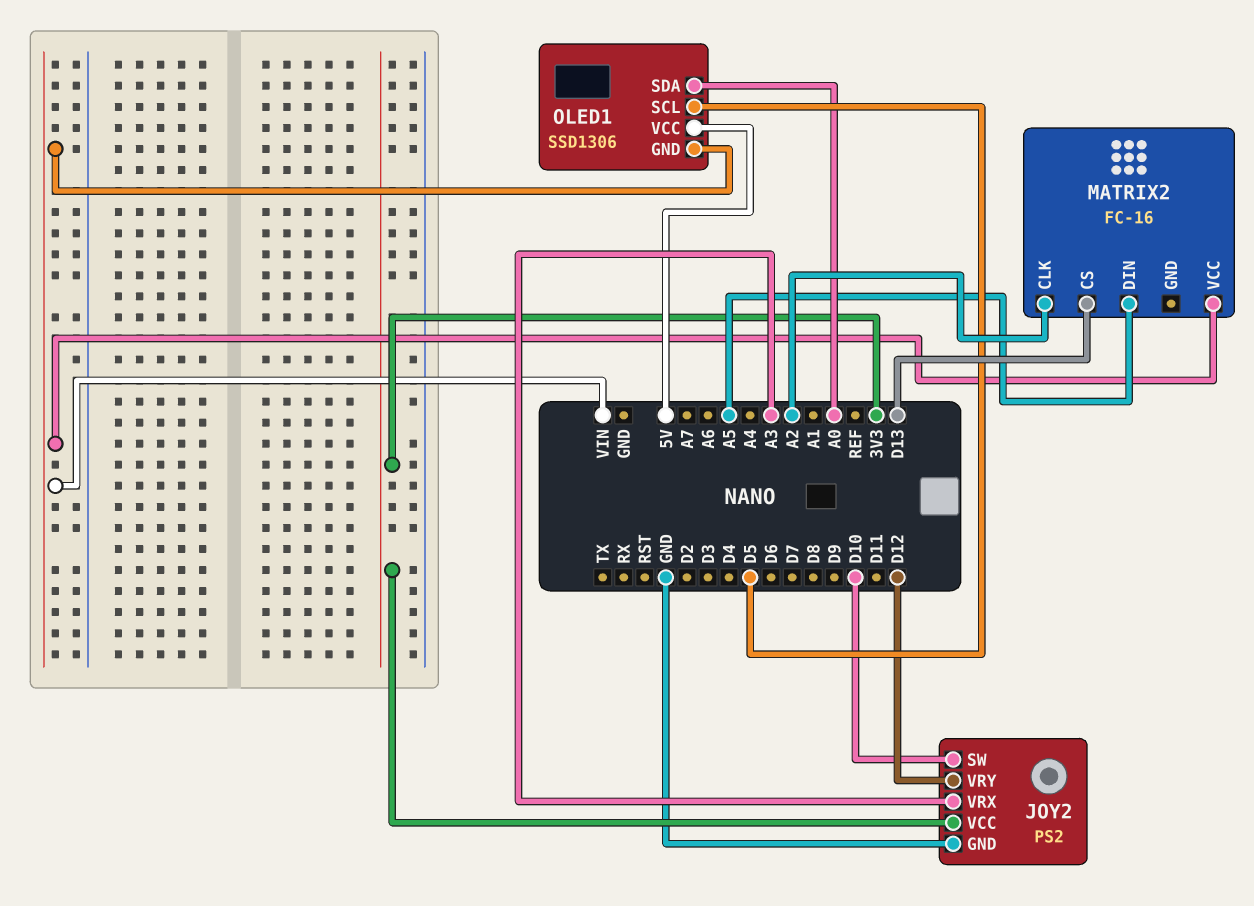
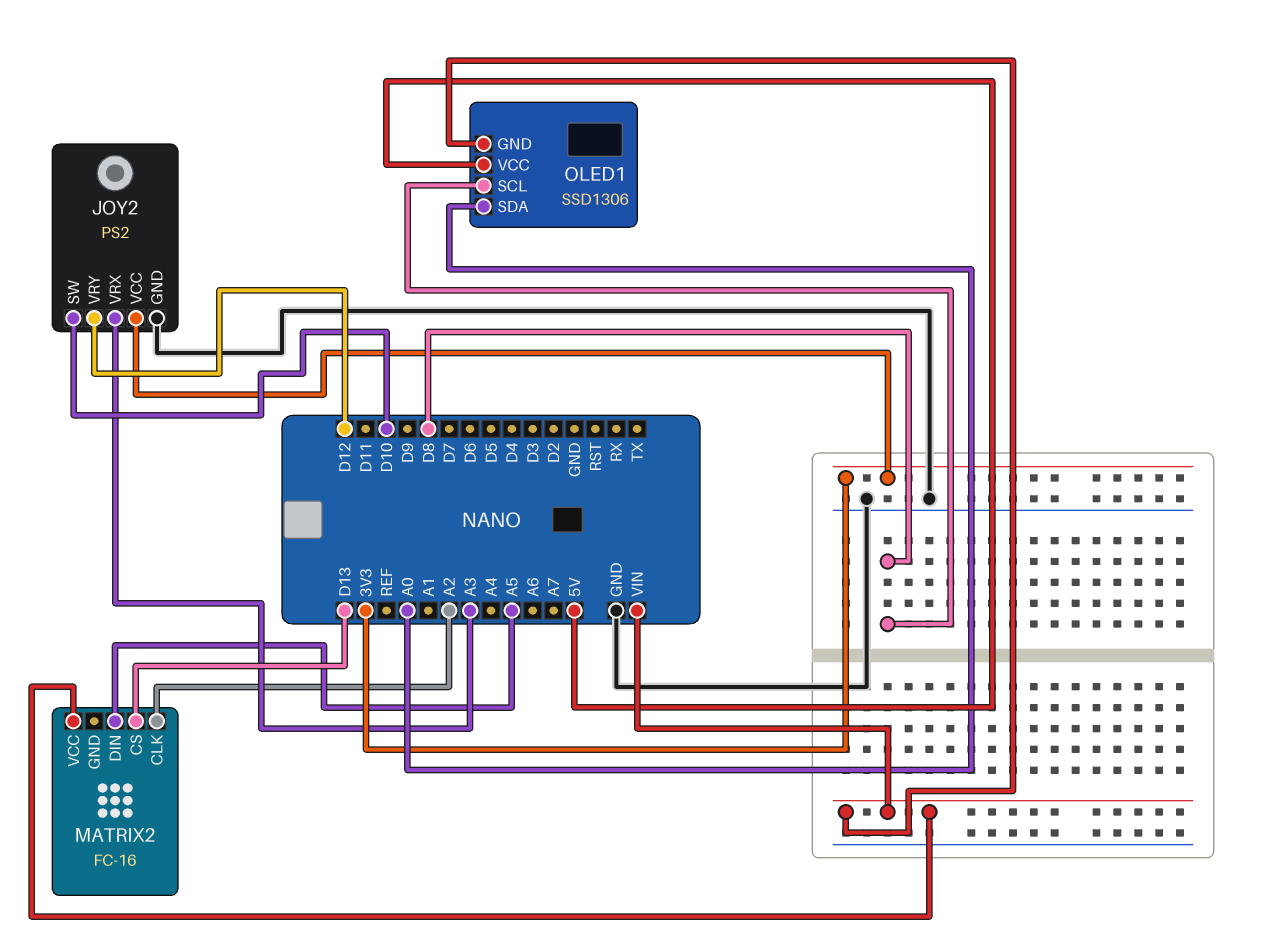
OLED1 pin SCL: D5 -> D8

